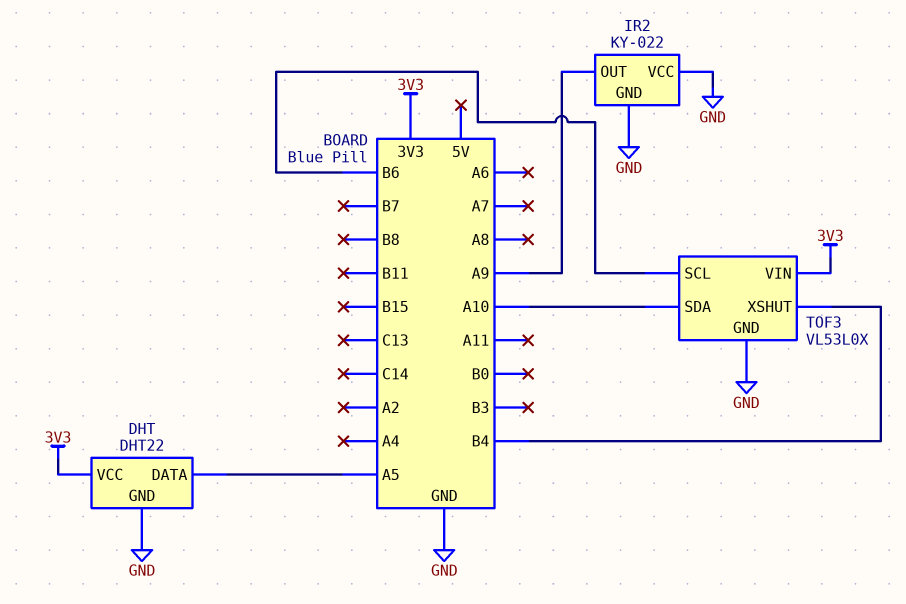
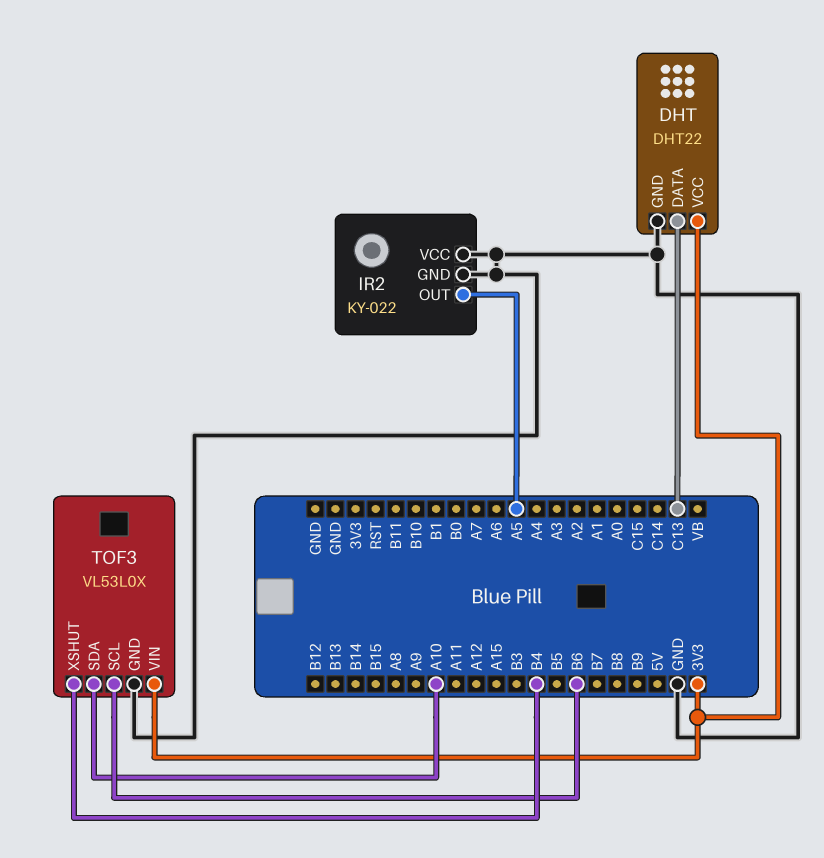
DHT pin DATA: A5 -> C13
IR2 pin OUT: A9 -> A5

